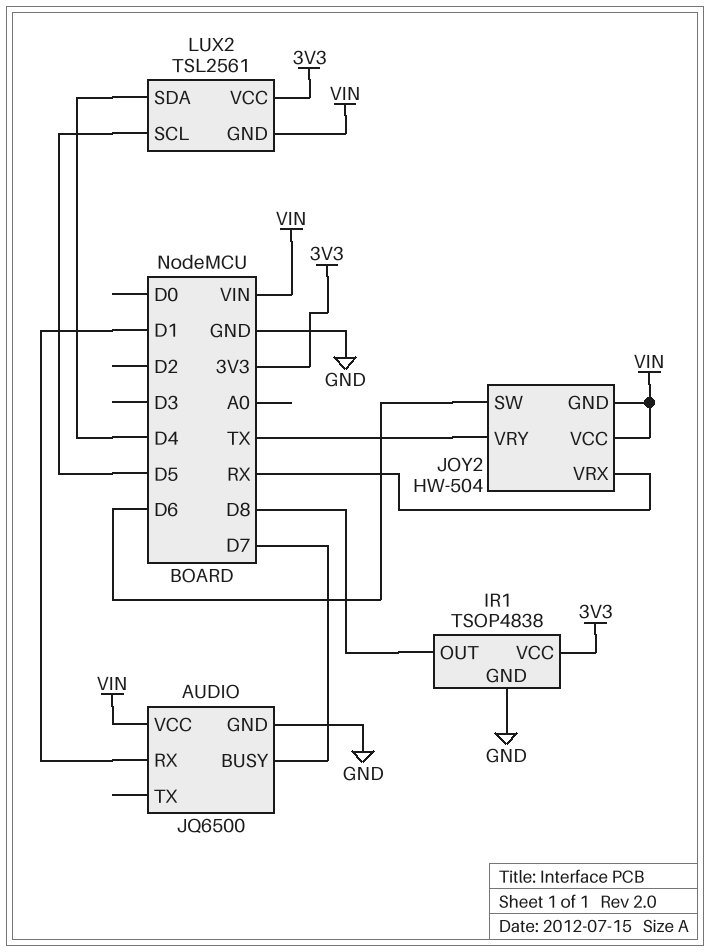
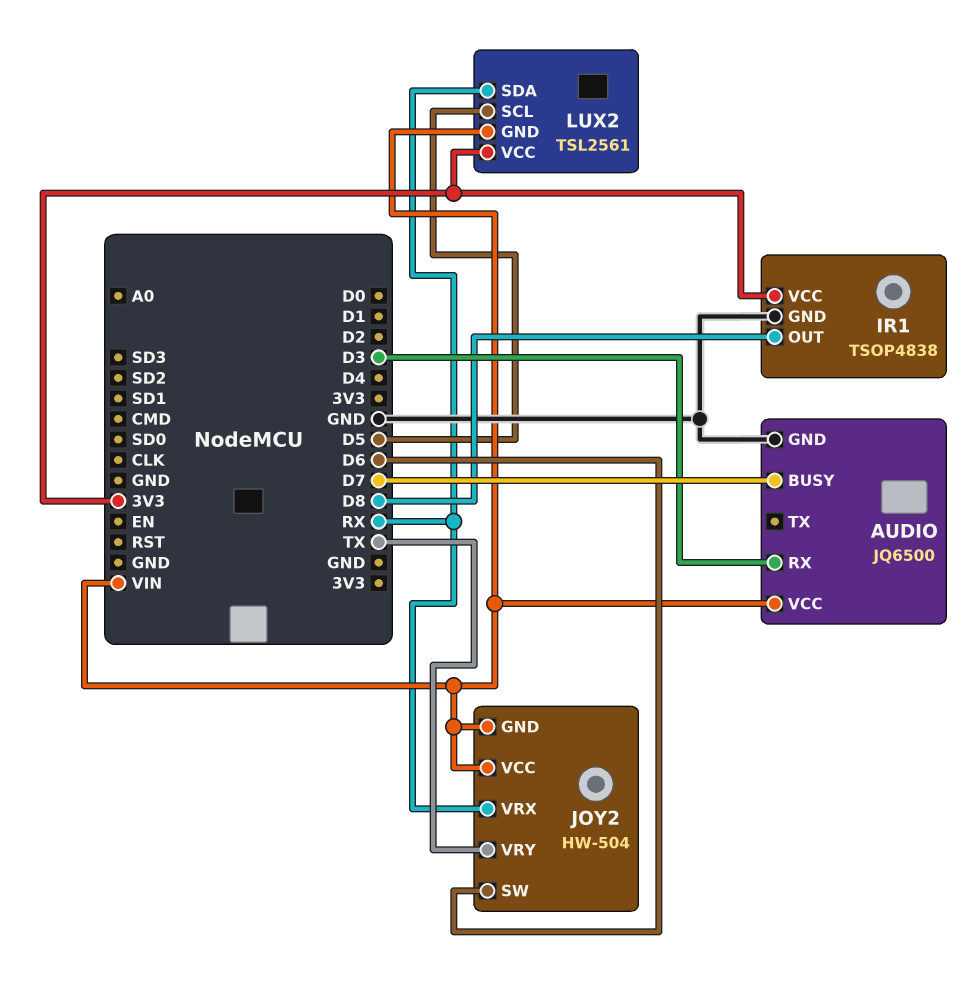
AUDIO pin RX: D1 -> D3
LUX2 pin SDA: D4 -> RX

